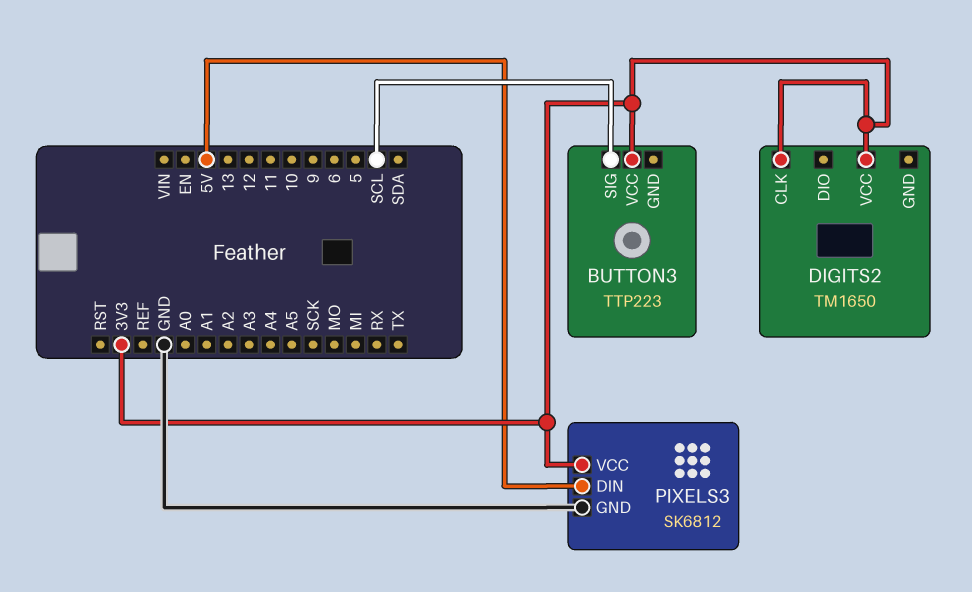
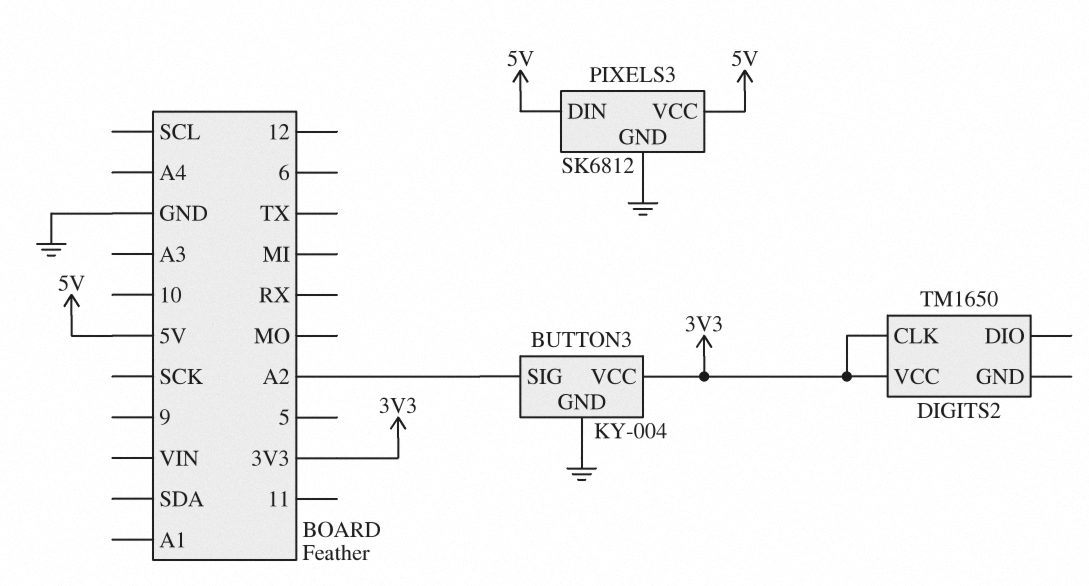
BUTTON3: TTP223 -> KY-004
BUTTON3 pin GND: none -> GND
BUTTON3 pin SIG: SCL -> A2
PIXELS3 pin VCC: 3V3 -> 5V

